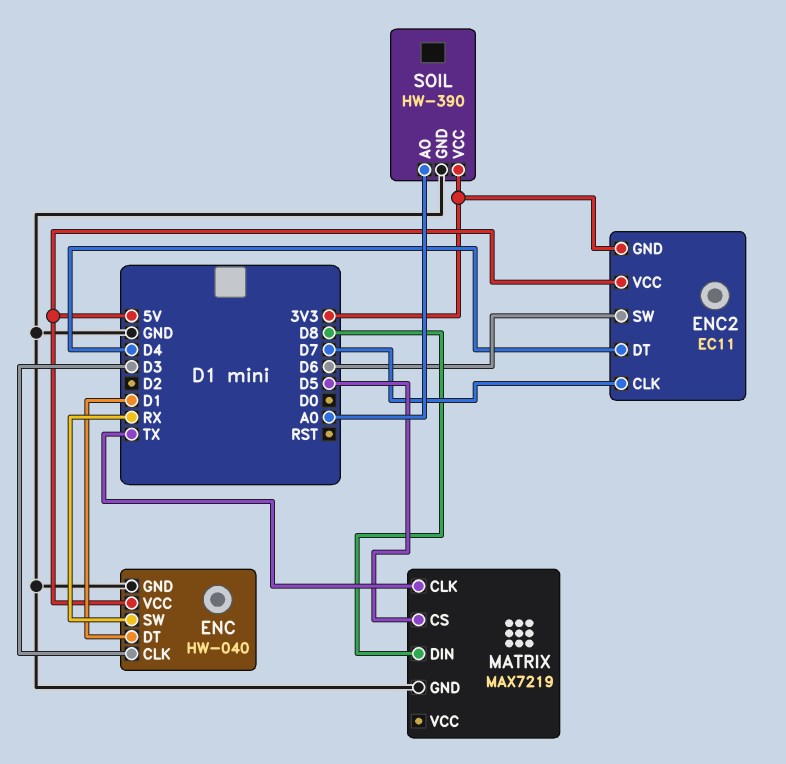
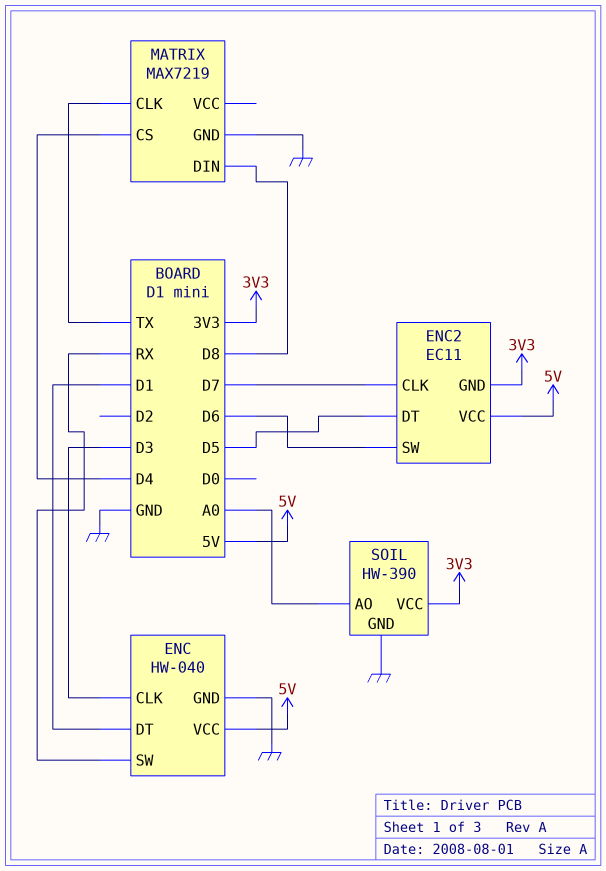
ENC2 pin DT: D4 -> D5
MATRIX pin CS: D5 -> D4

